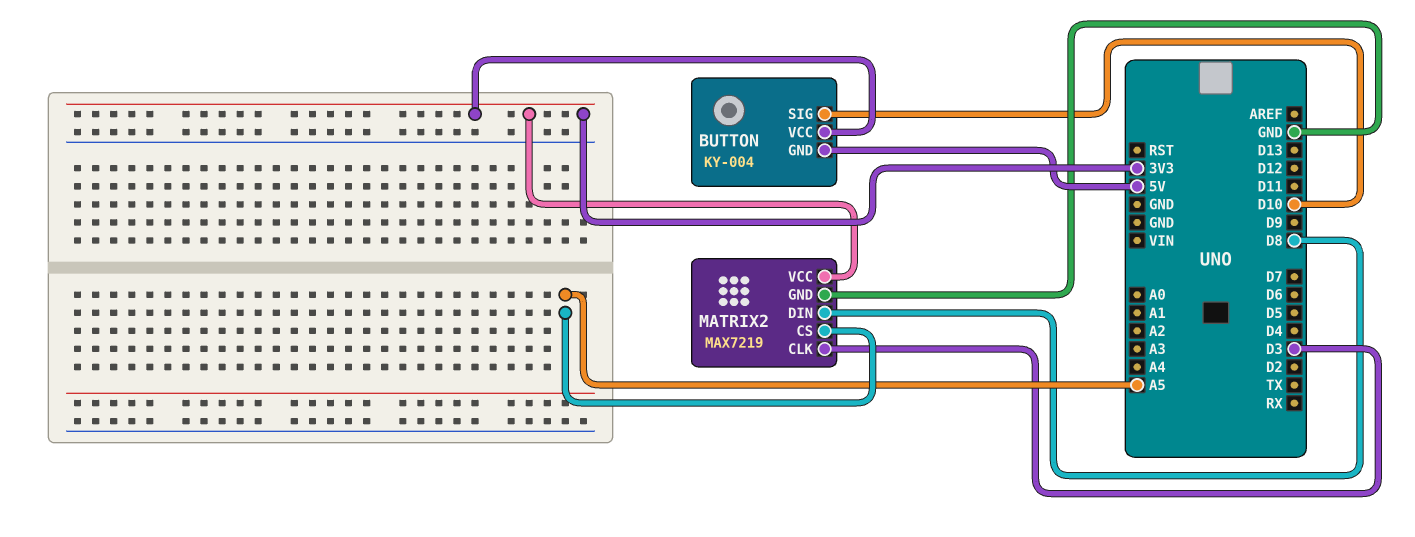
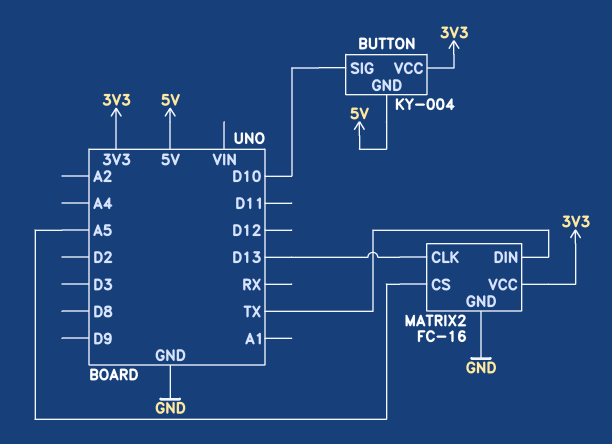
MATRIX2: MAX7219 -> FC-16
MATRIX2 pin CLK: D3 -> D13
MATRIX2 pin DIN: D8 -> TX

